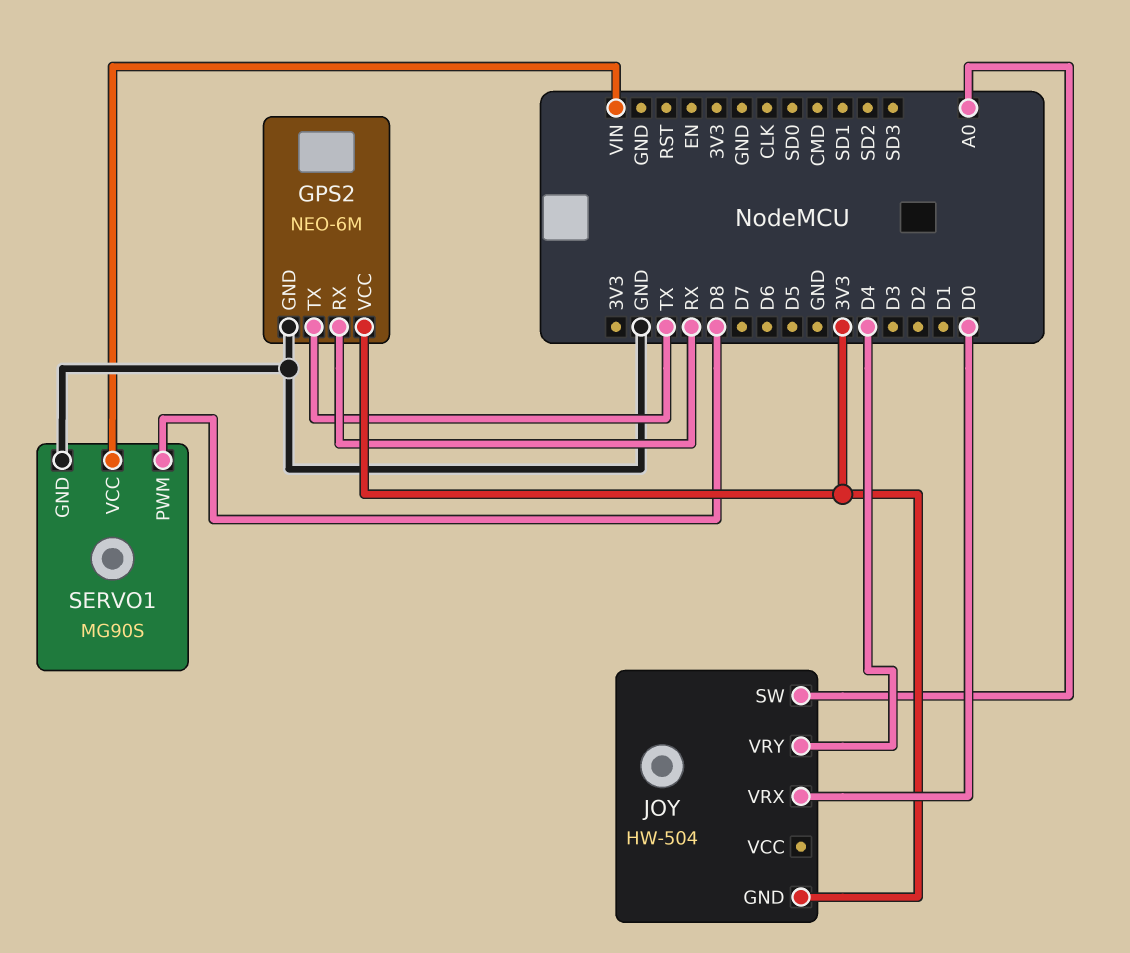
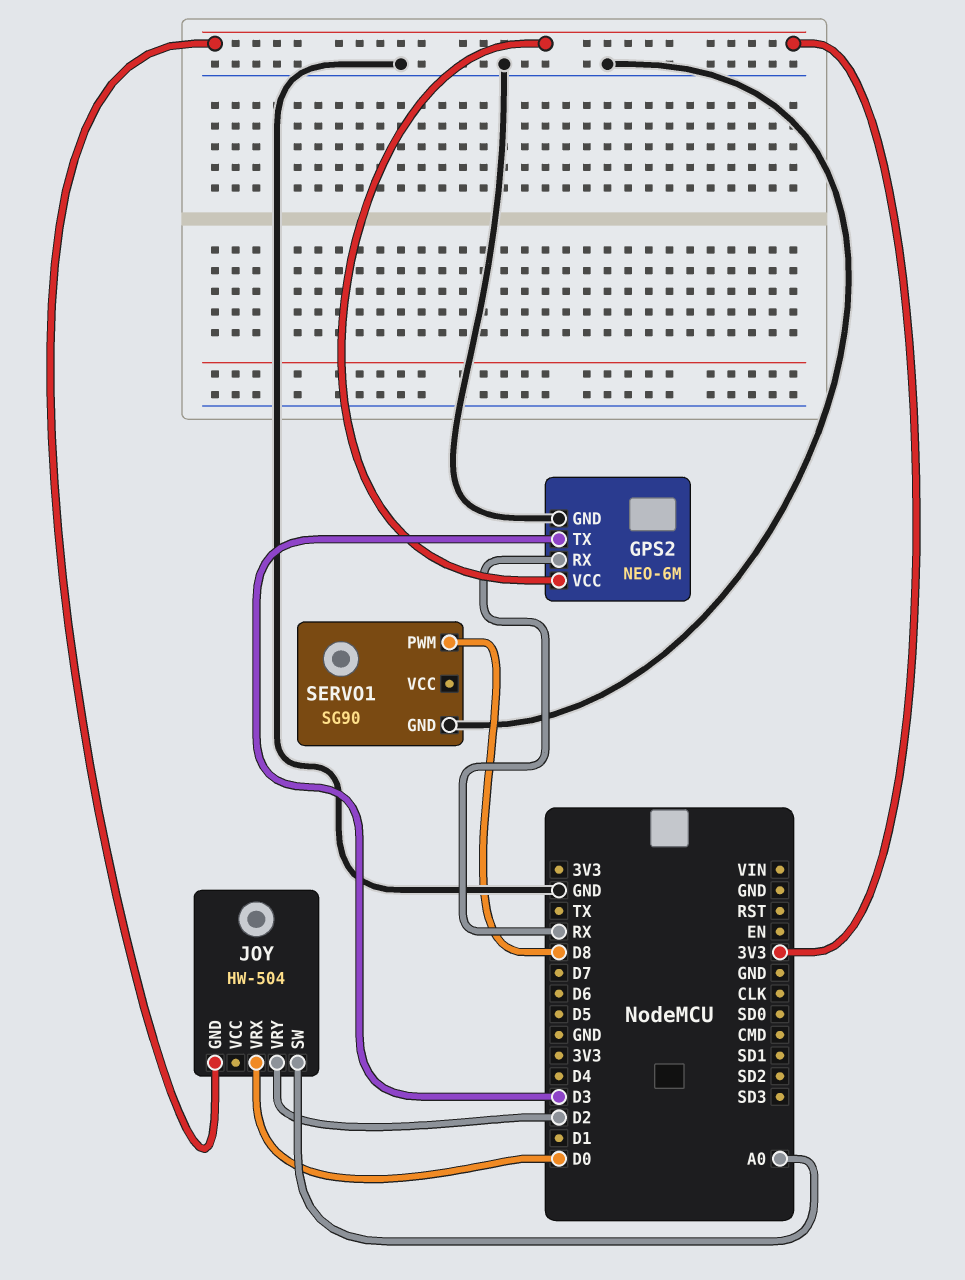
GPS2 pin TX: TX -> D3
JOY pin VRY: D4 -> D2
SERVO1: MG90S -> SG90
SERVO1 pin VCC: VIN -> none

